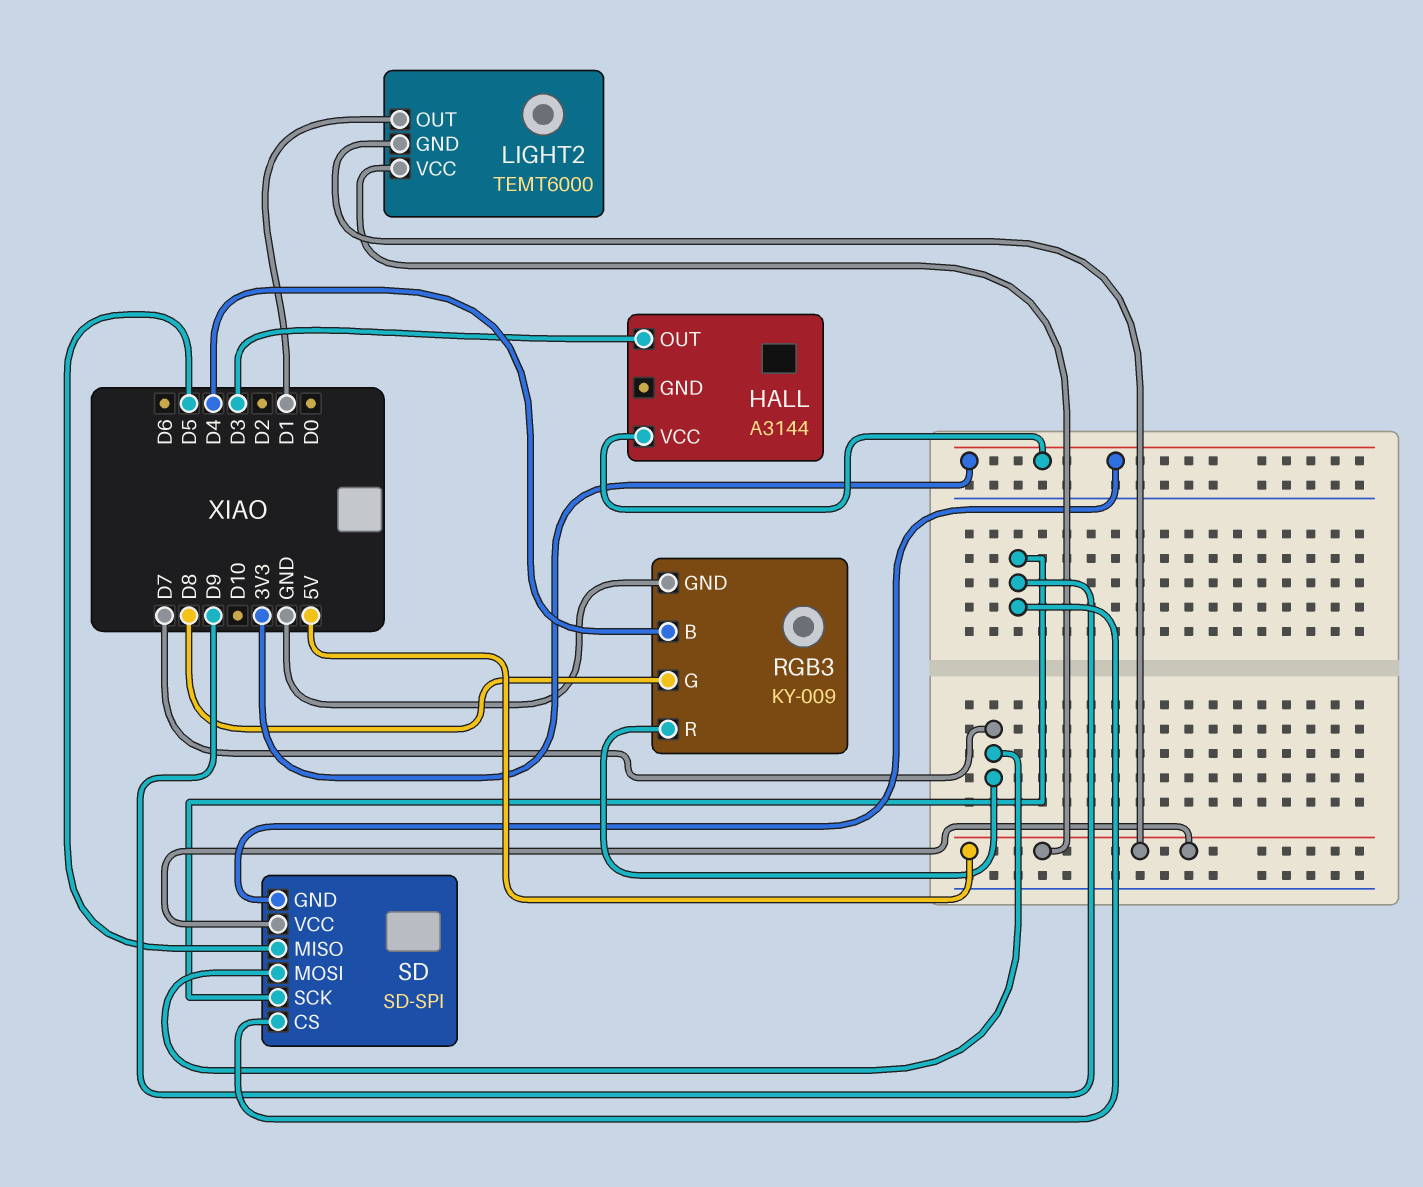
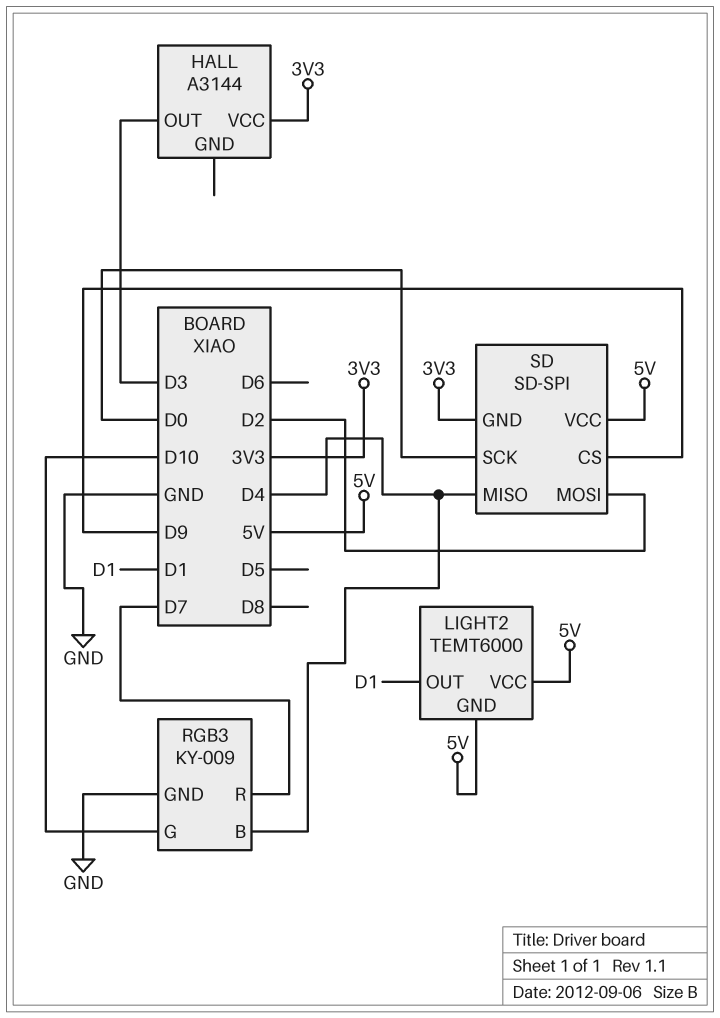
RGB3 pin G: D8 -> D10
SD pin MISO: D5 -> D4
SD pin MOSI: D7 -> D2
SD pin SCK: D9 -> D0

